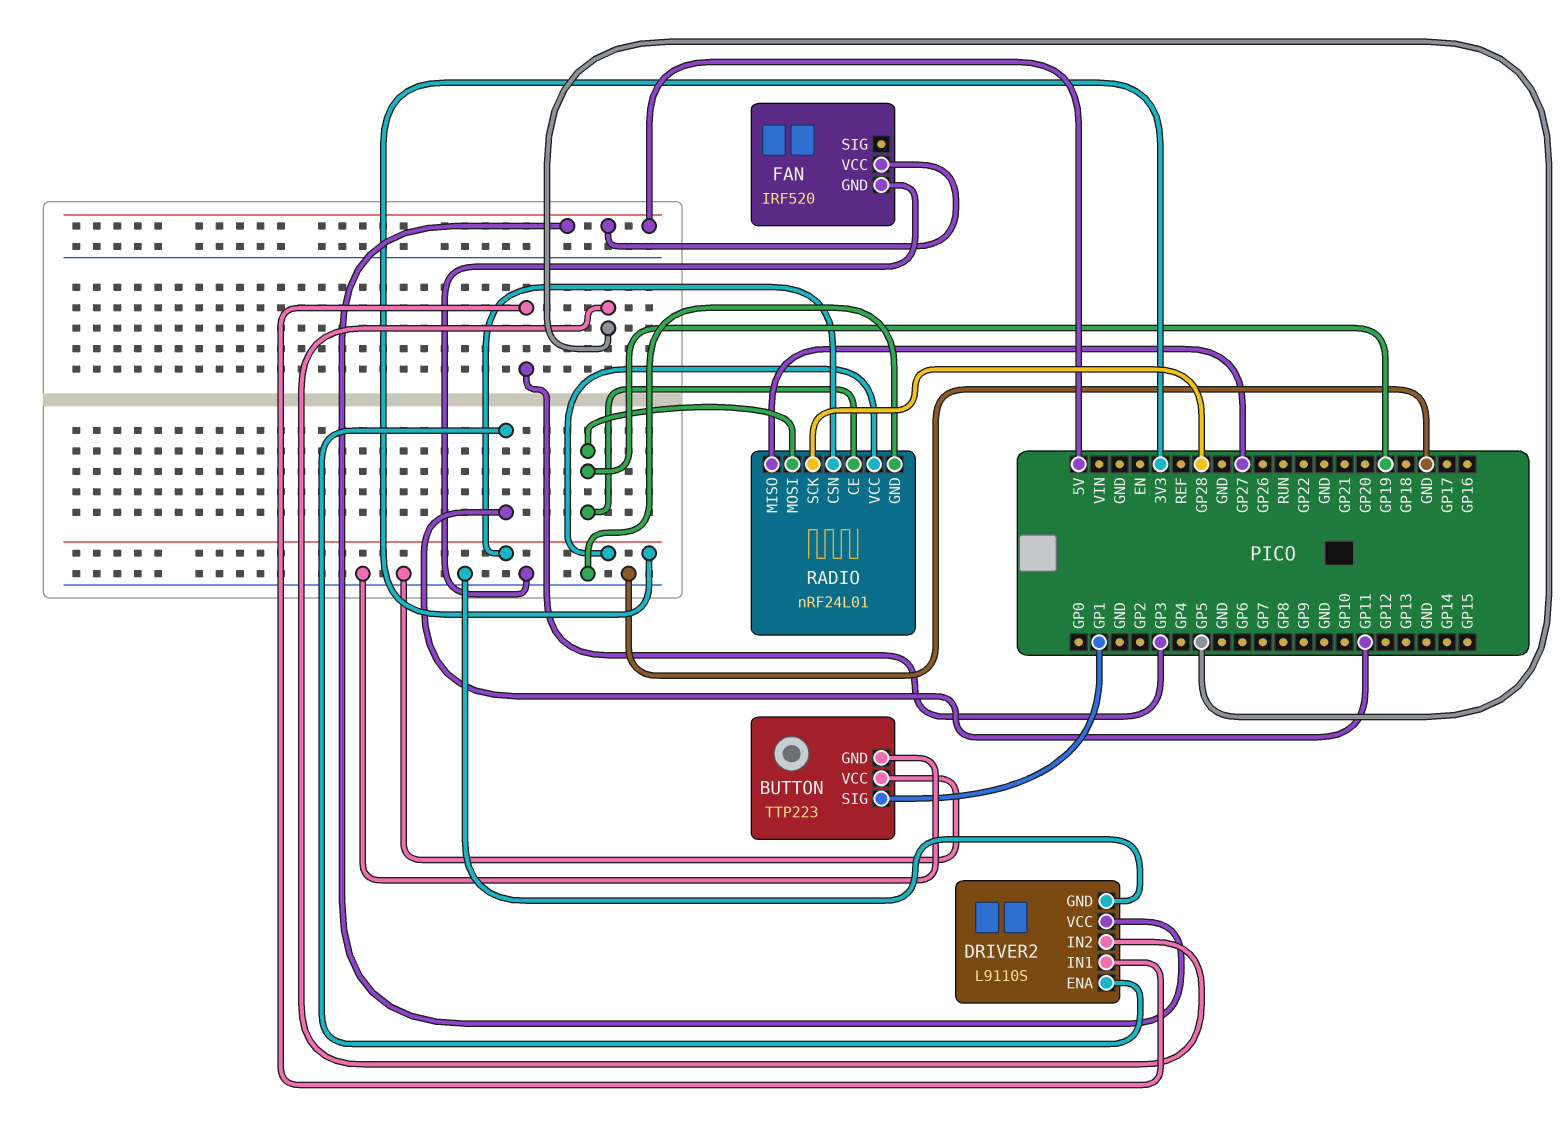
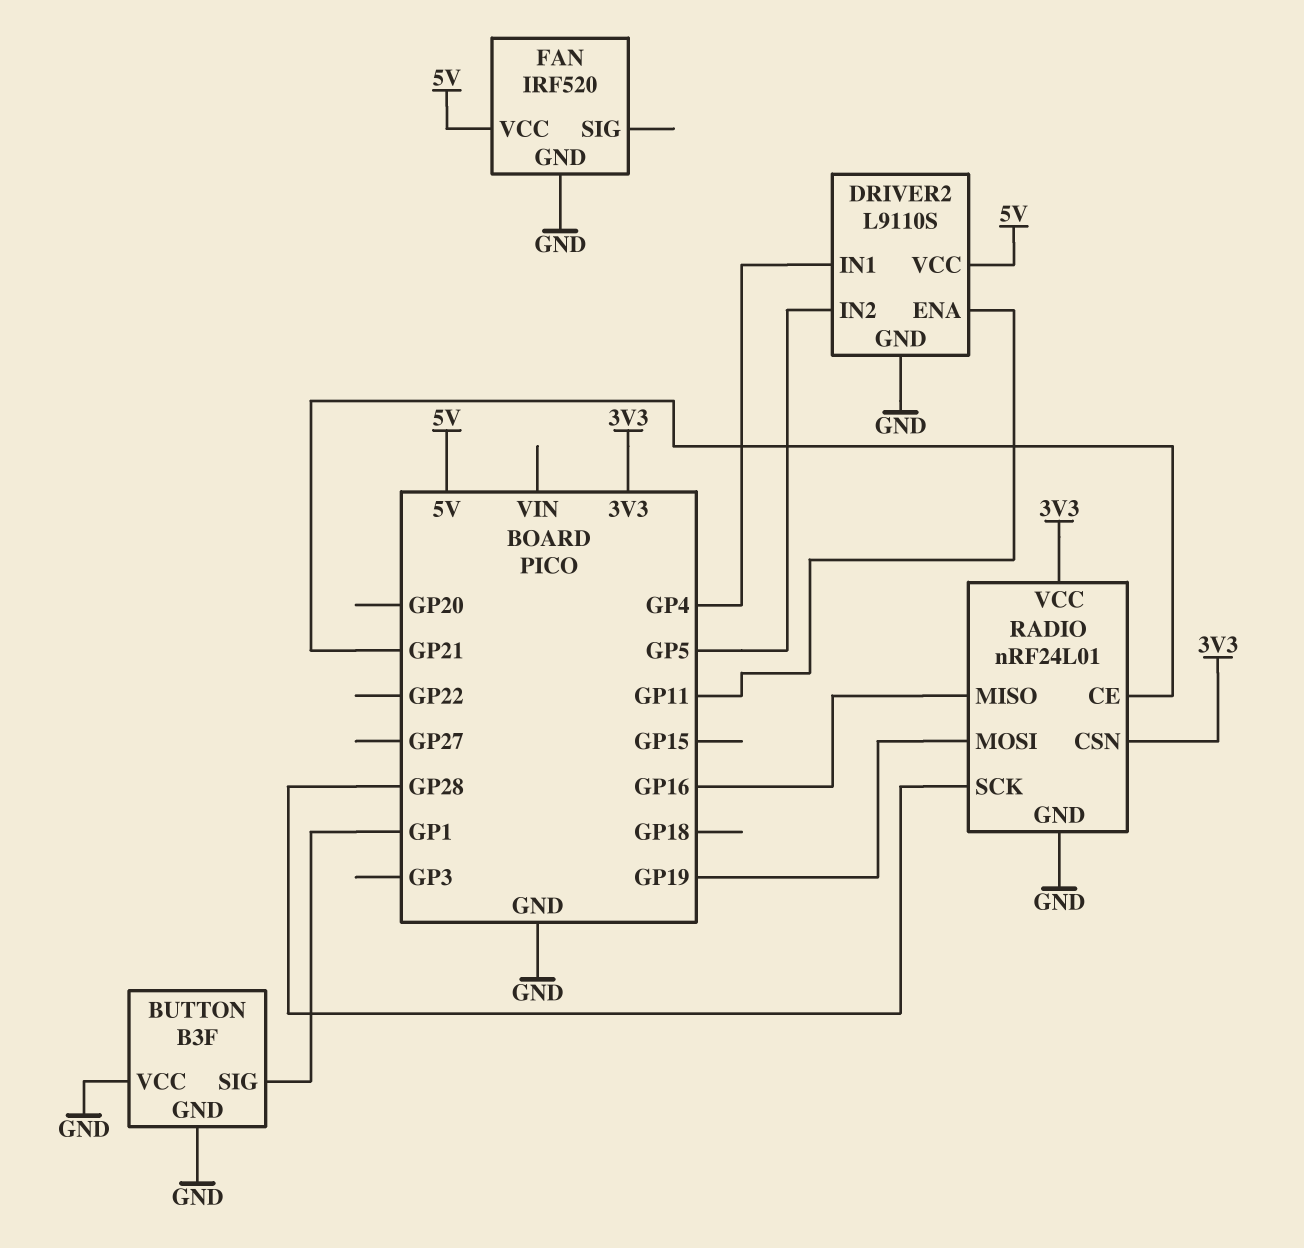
BUTTON: TTP223 -> B3F
DRIVER2 pin IN1: GP3 -> GP4
RADIO pin CE: GP19 -> GP21
RADIO pin MISO: GP27 -> GP16

